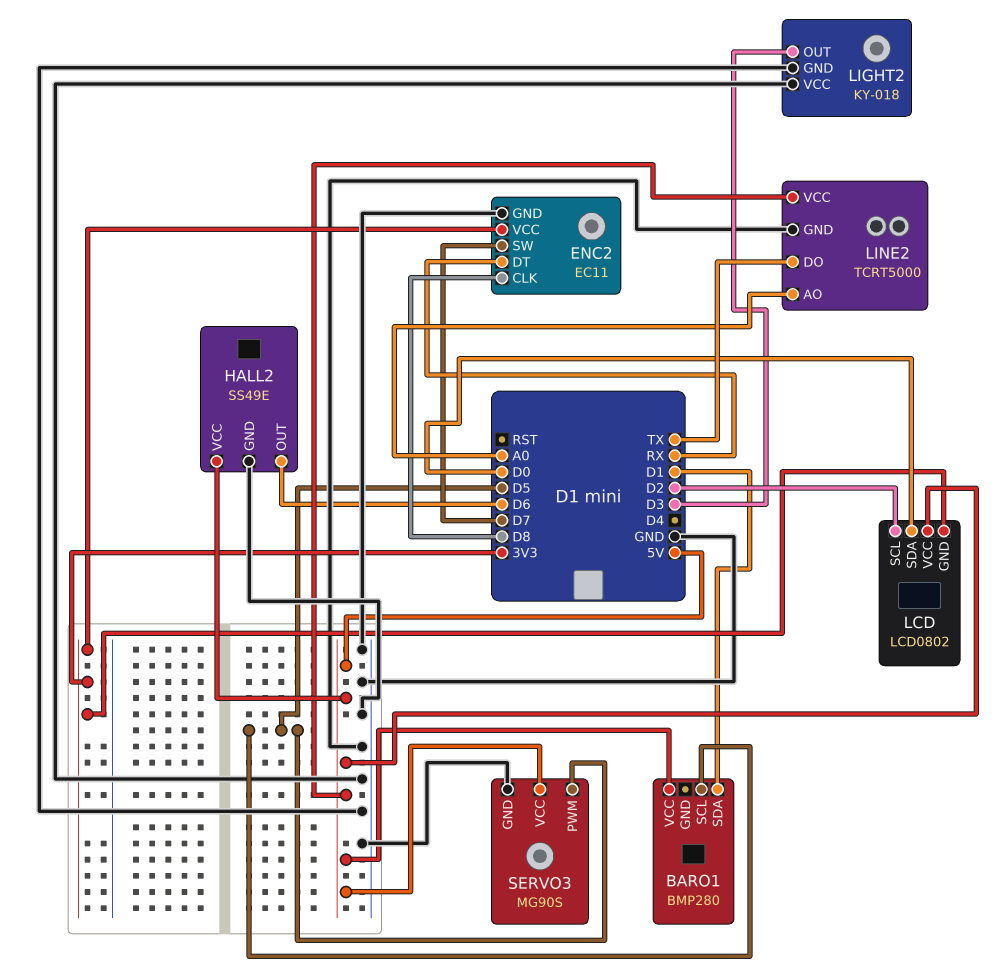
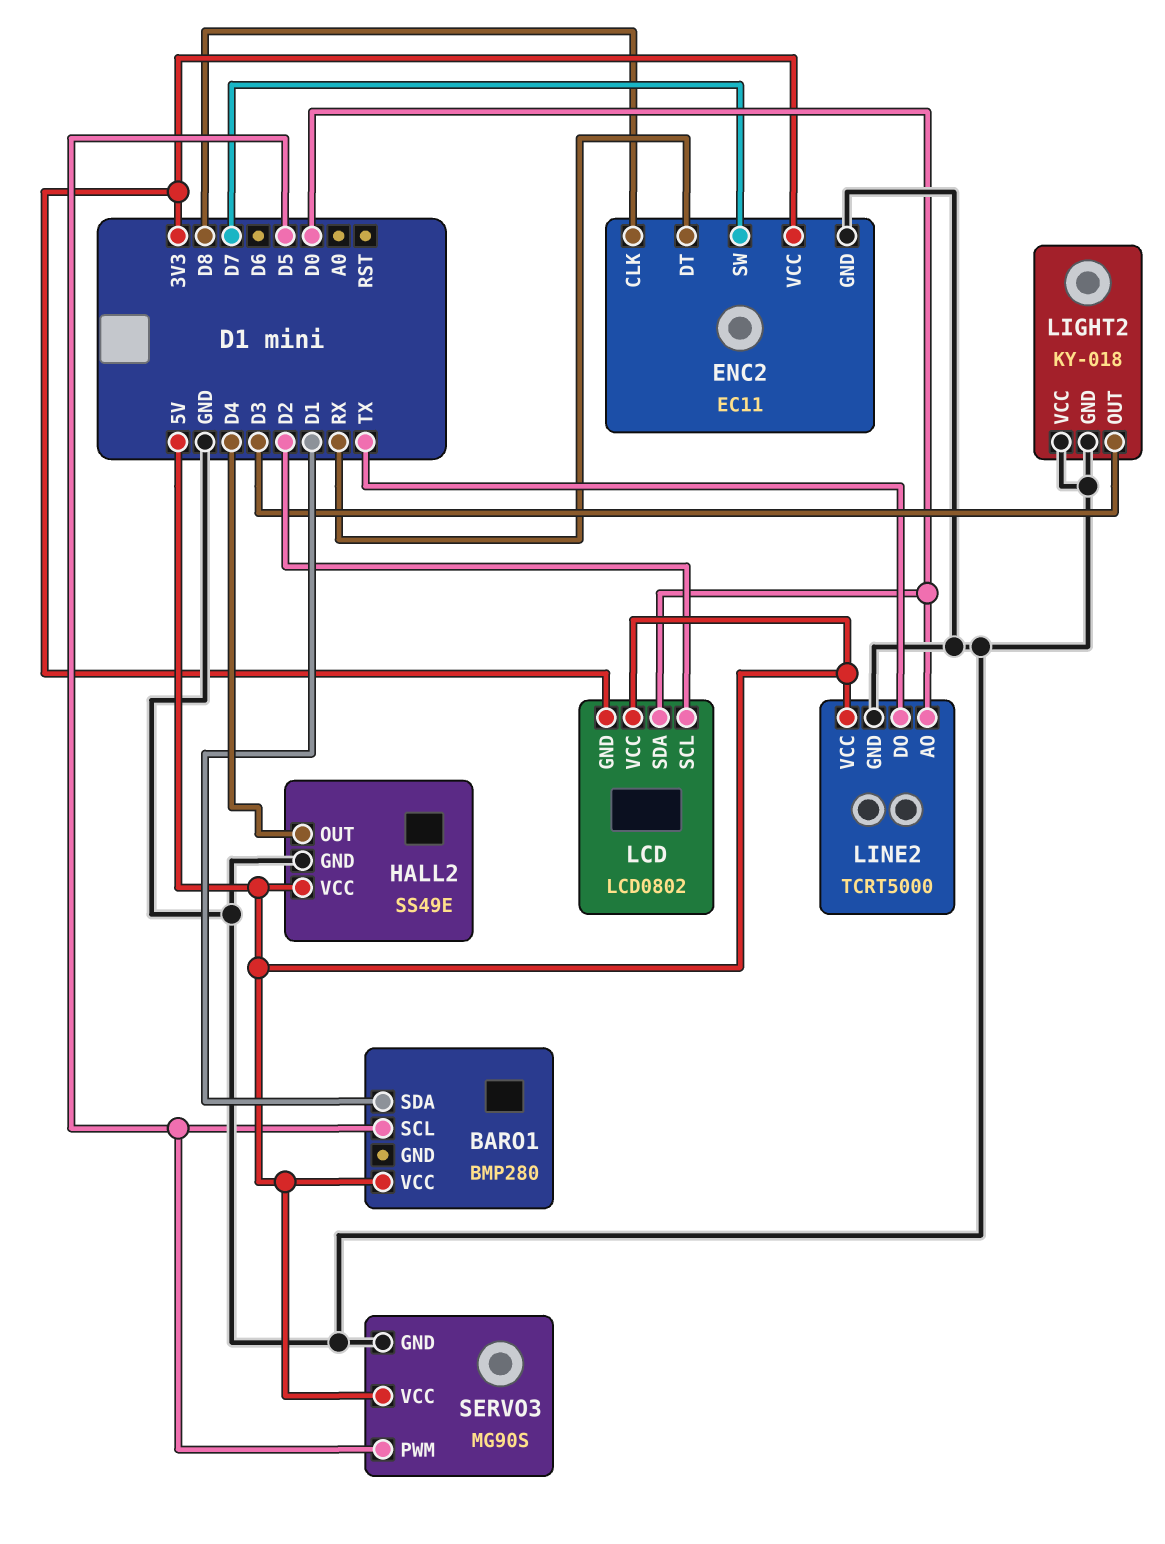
HALL2 pin OUT: D6 -> D4
LINE2 pin AO: A0 -> D0

